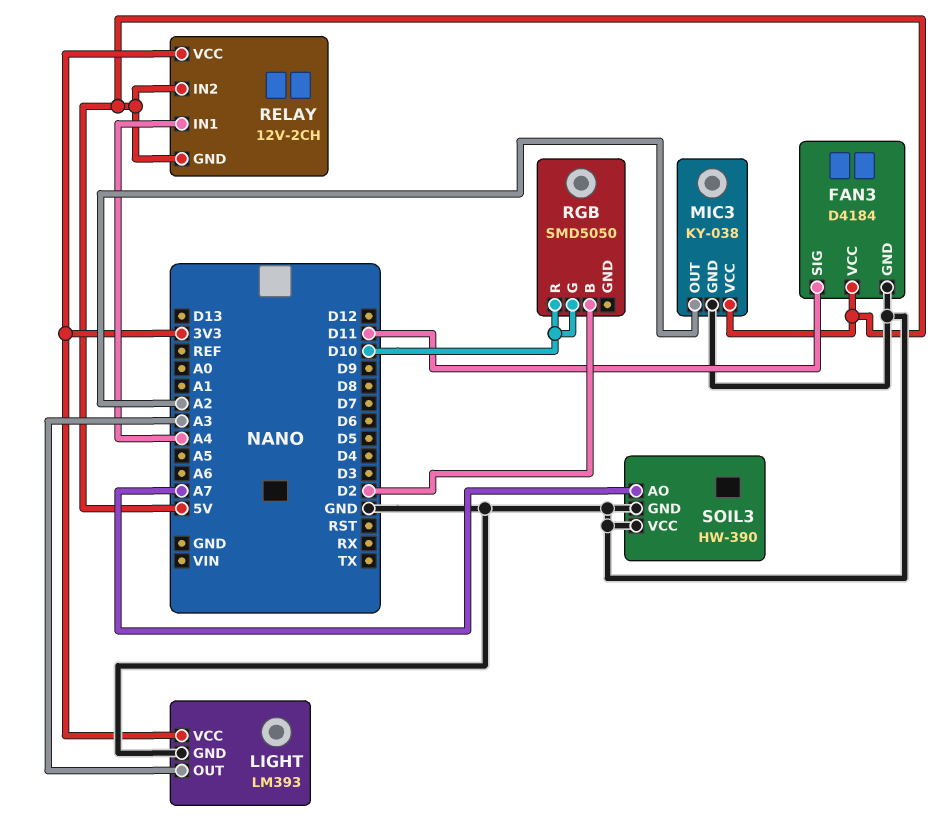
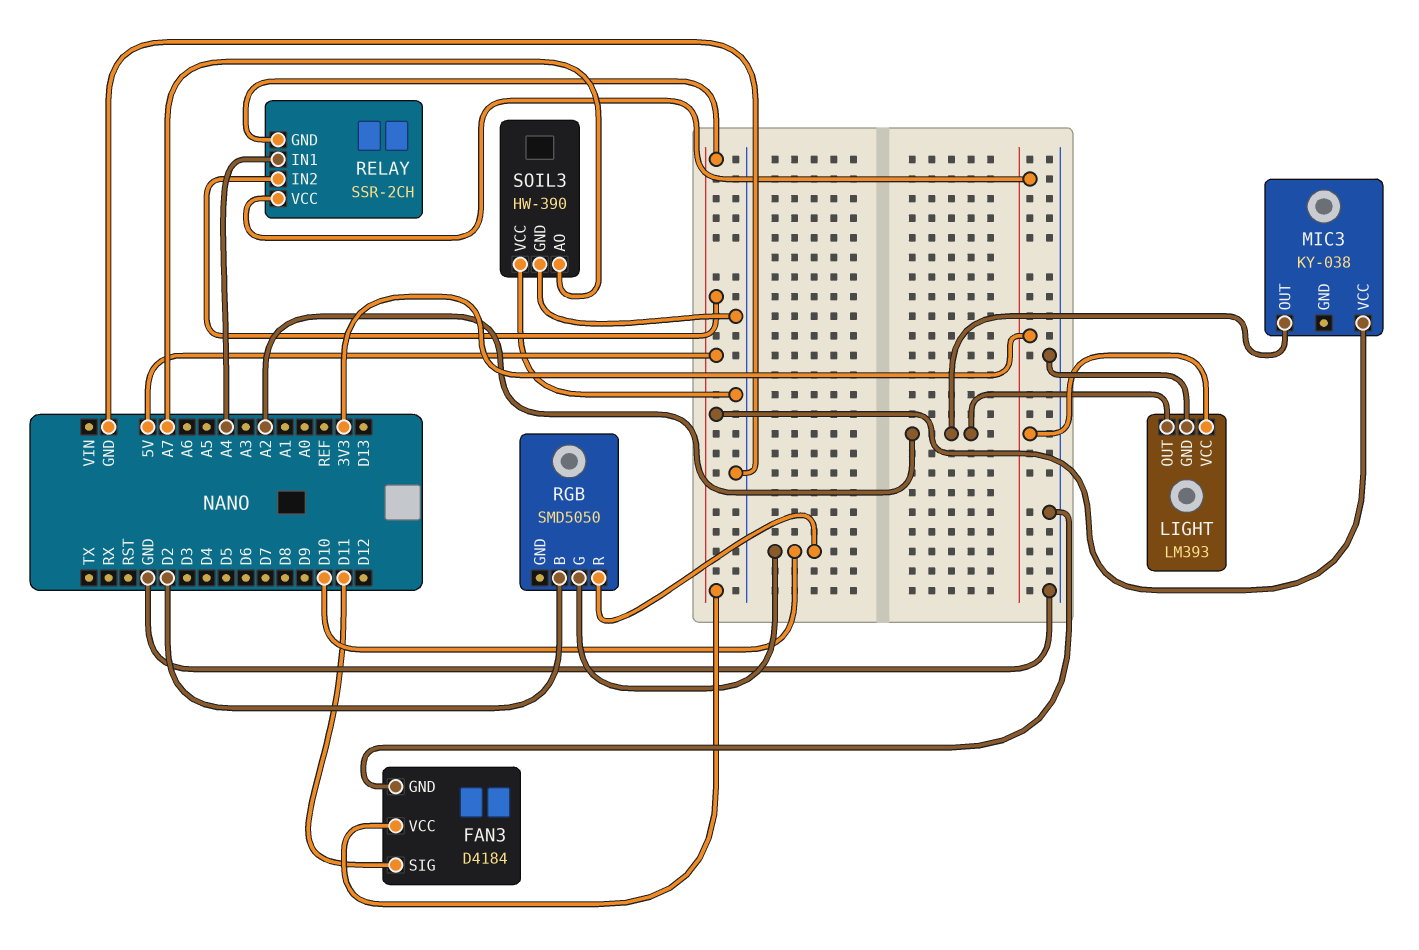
LIGHT pin OUT: A3 -> A2
MIC3 pin GND: GND -> none
RELAY: 12V-2CH -> SSR-2CH

